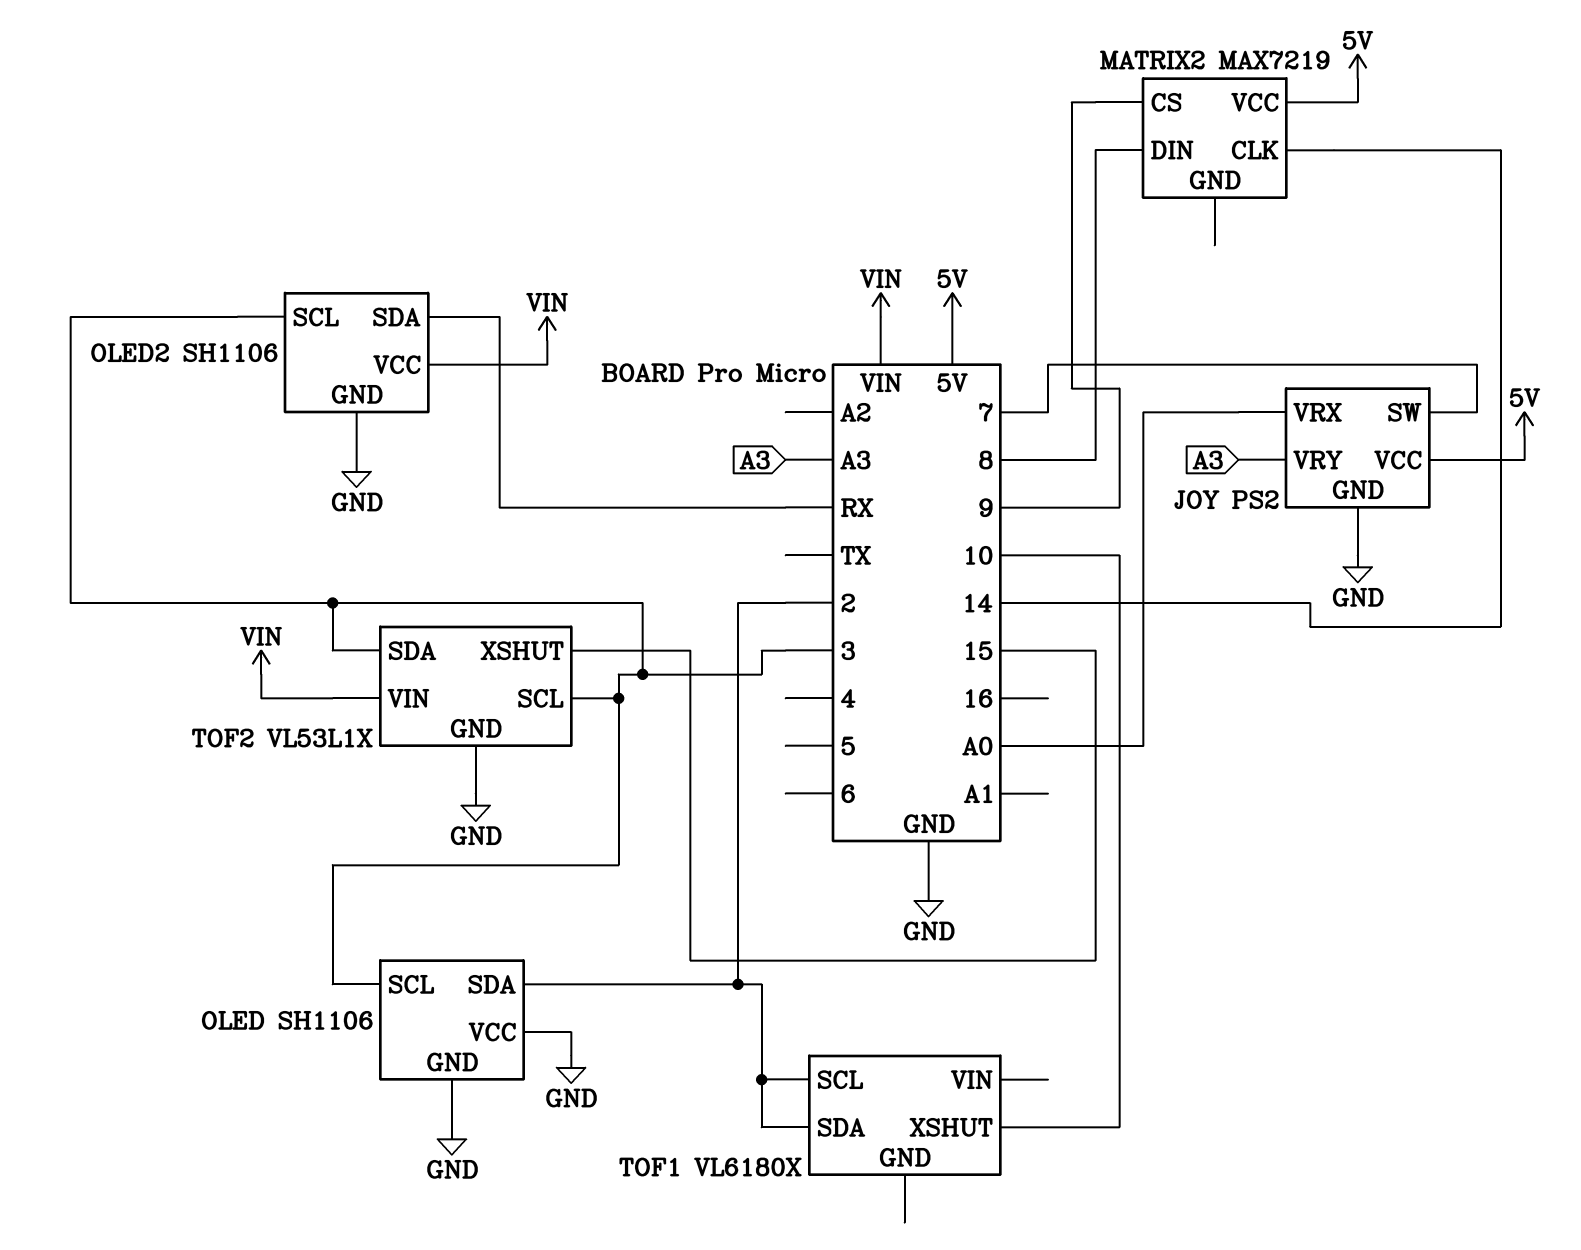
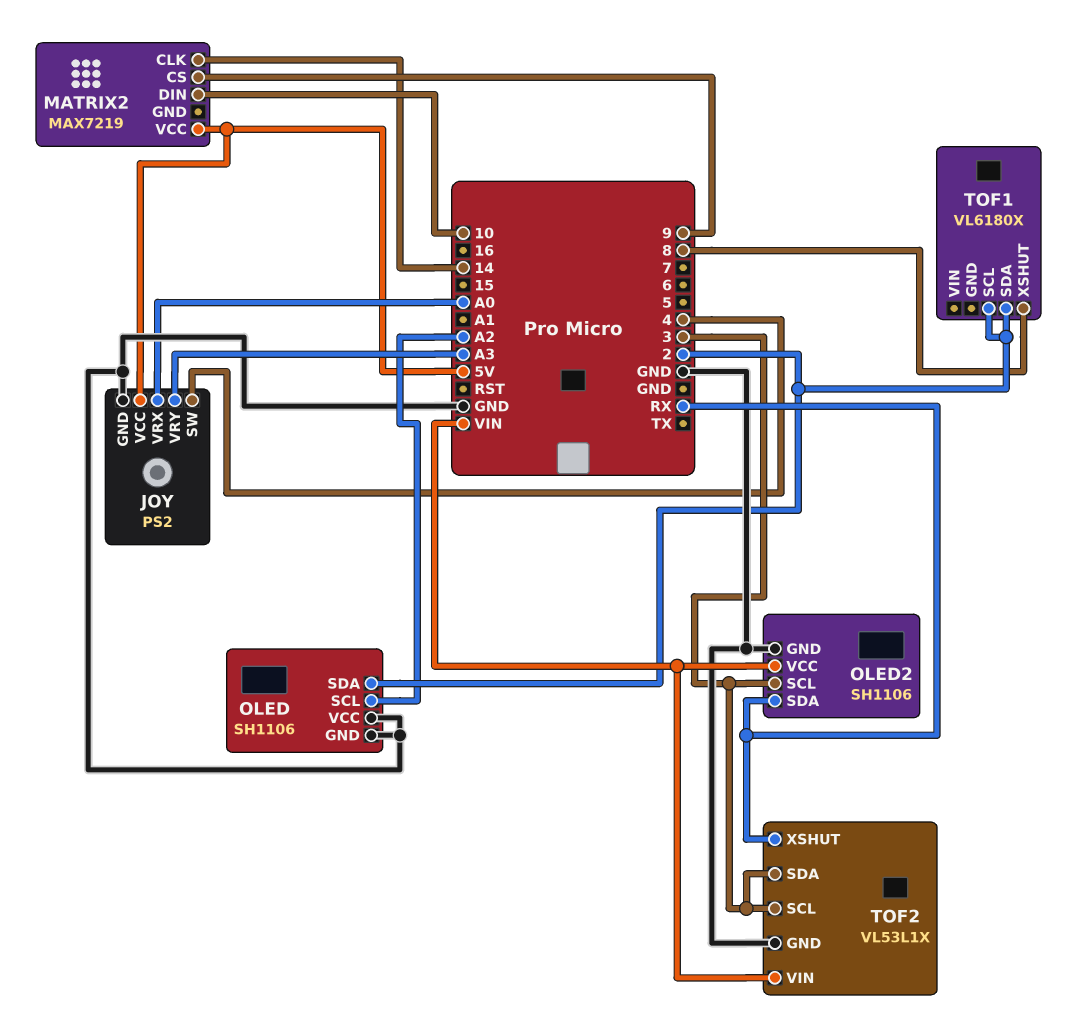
JOY pin SW: 7 -> 4
MATRIX2 pin DIN: 8 -> 10
OLED pin SCL: 3 -> A2
TOF1 pin XSHUT: 10 -> 8
TOF2 pin XSHUT: 15 -> RX

